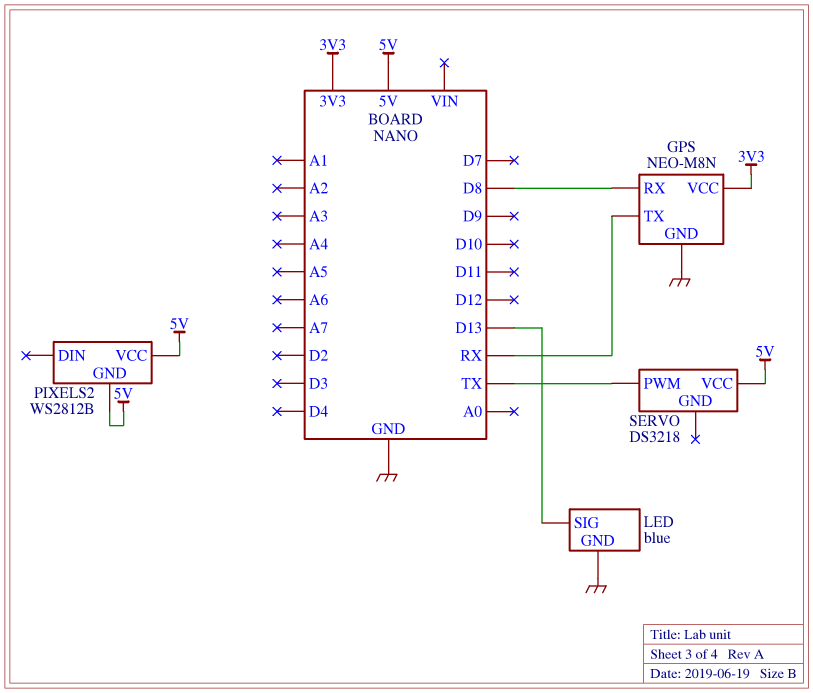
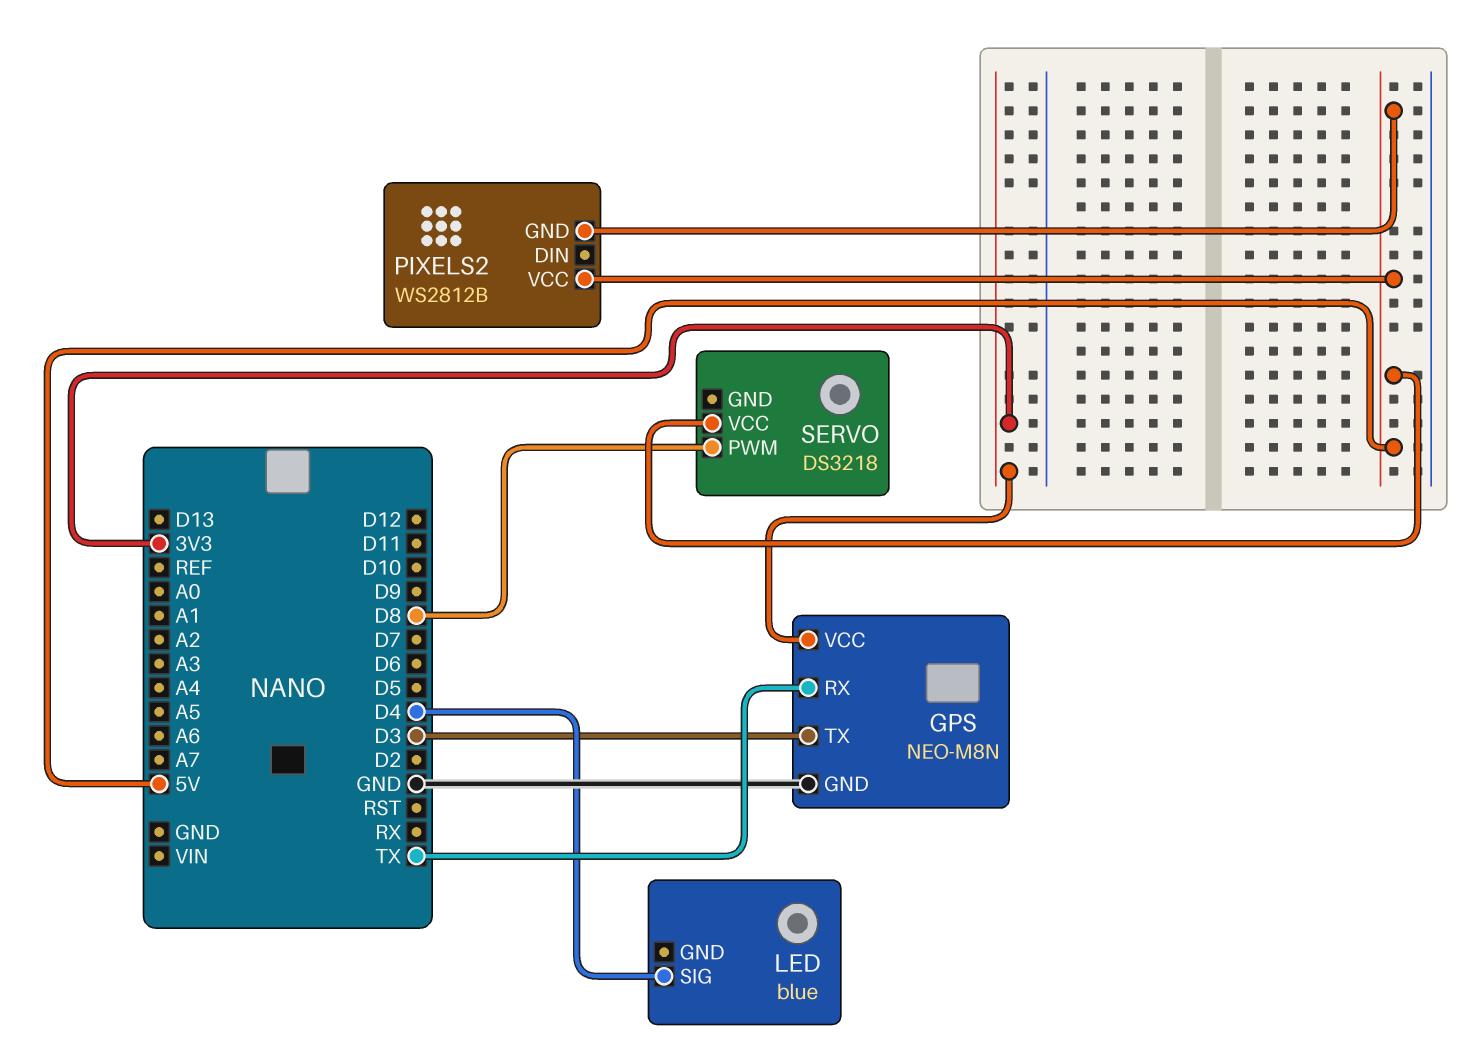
GPS pin RX: D8 -> TX
GPS pin TX: RX -> D3
LED pin GND: GND -> none
LED pin SIG: D13 -> D4
SERVO pin PWM: TX -> D8

